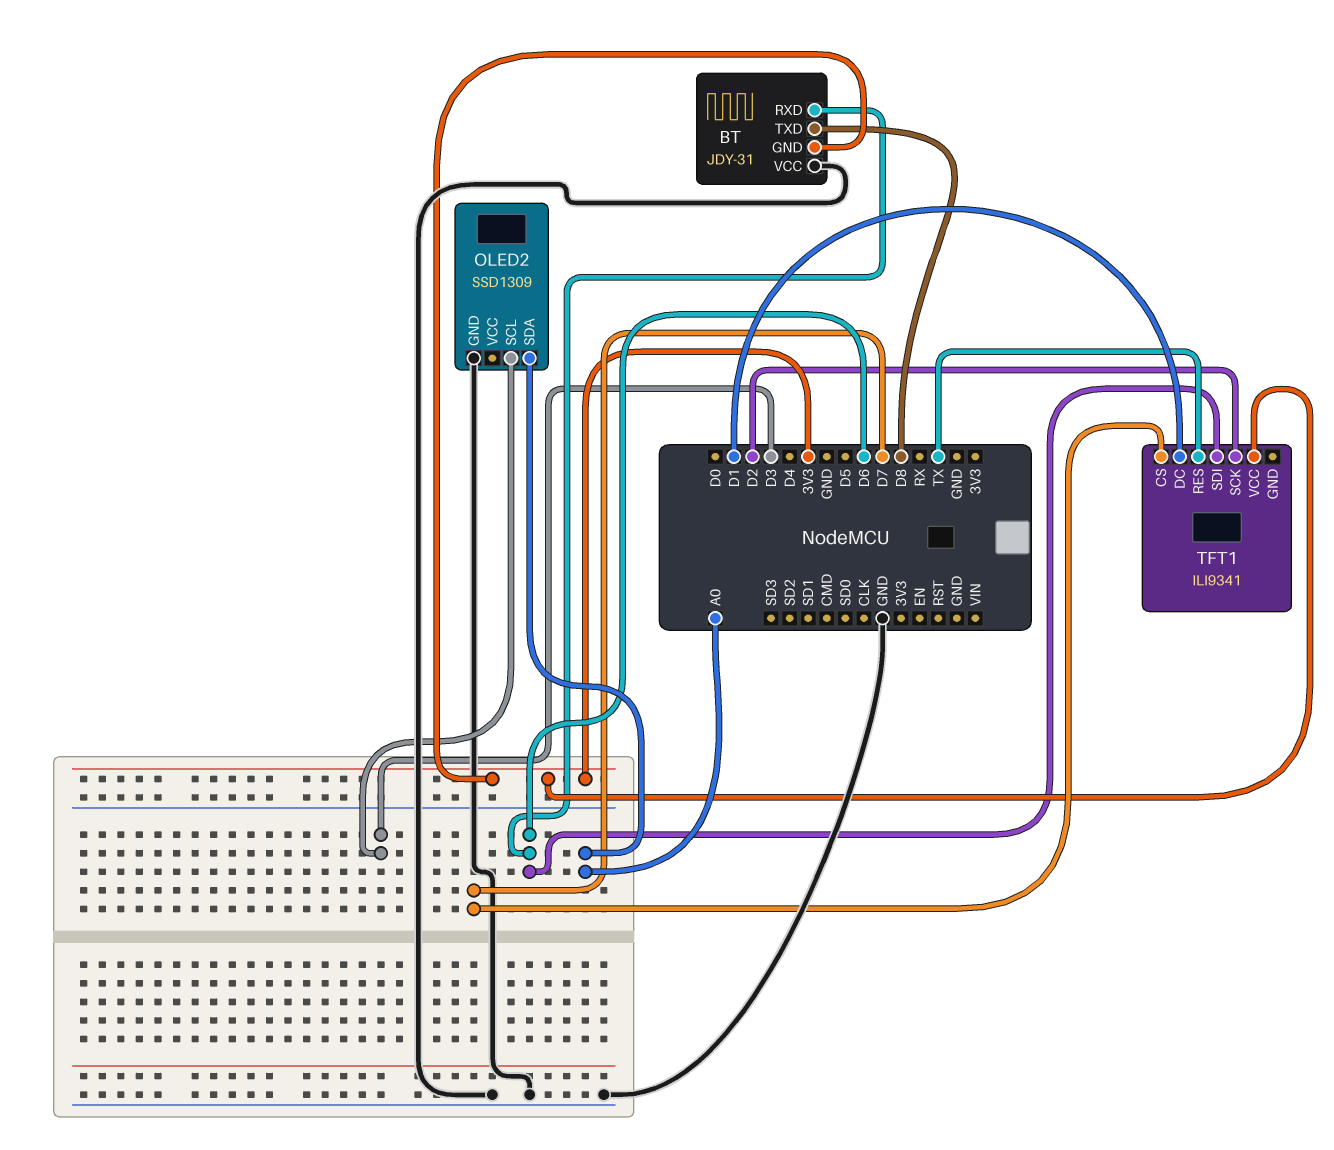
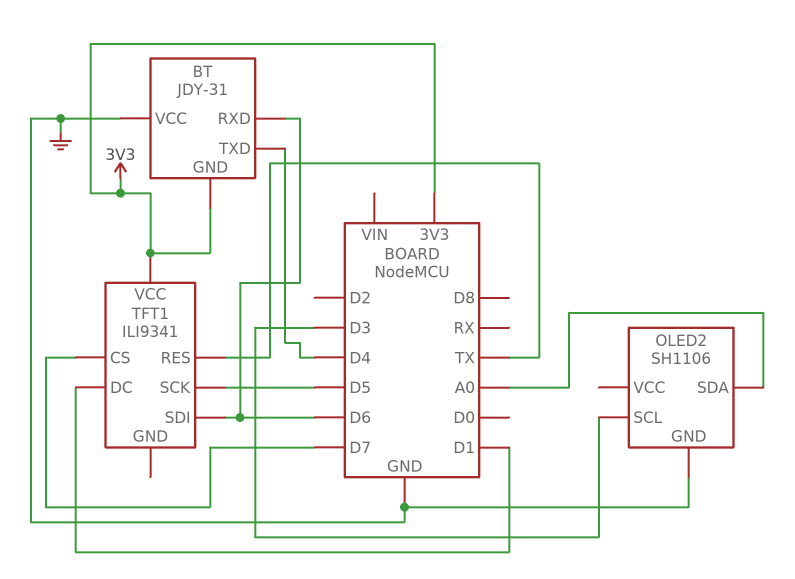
BT pin TXD: D8 -> D4
OLED2: SSD1309 -> SH1106
TFT1 pin SCK: D2 -> D5

